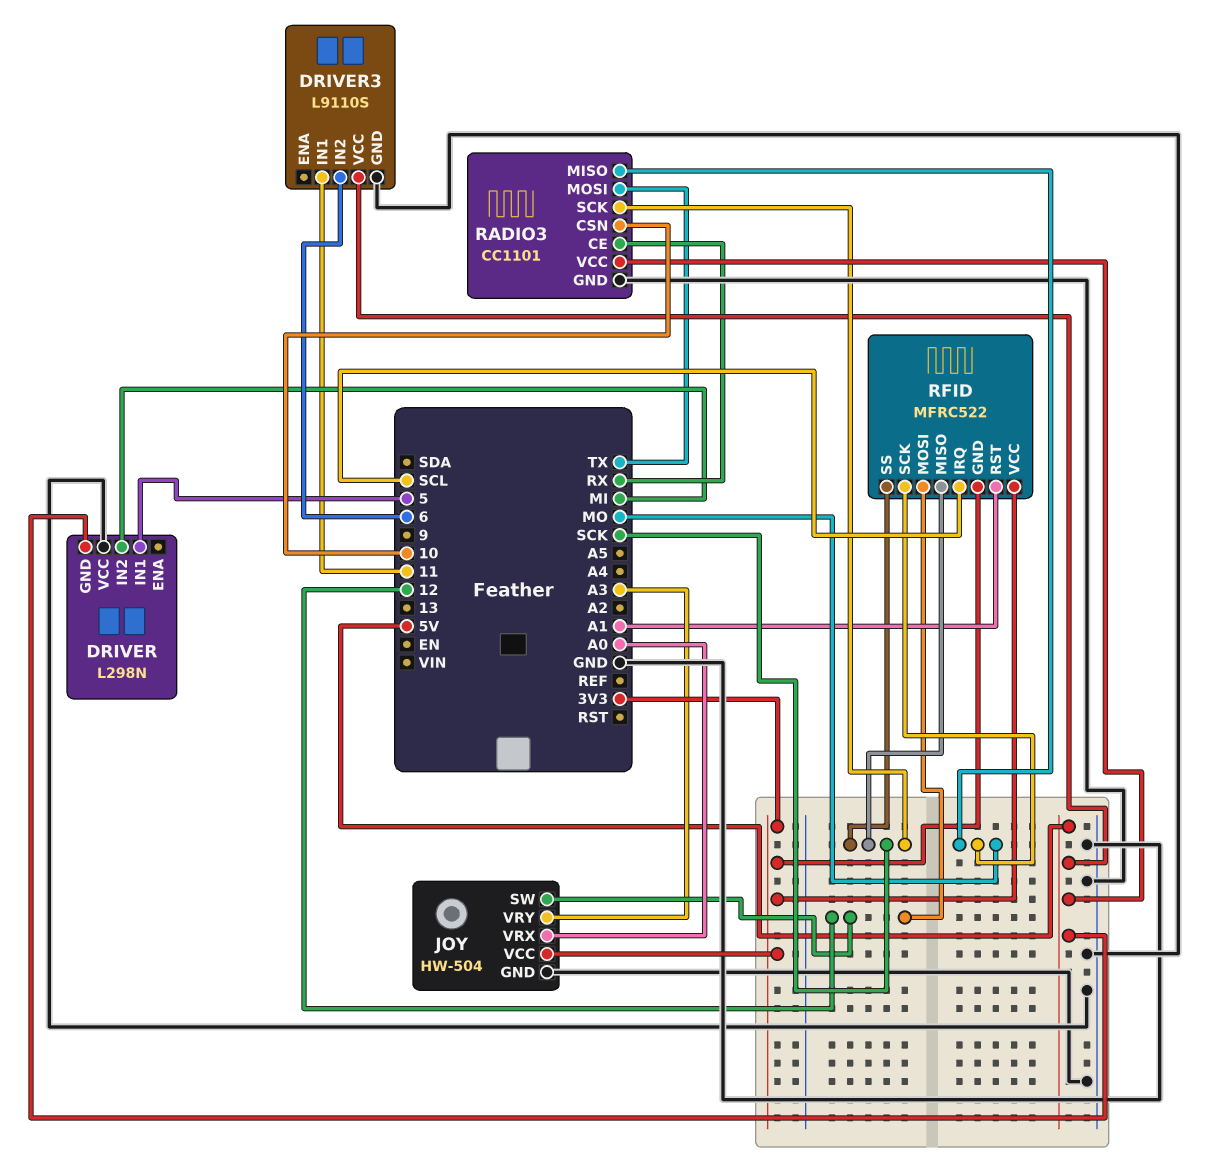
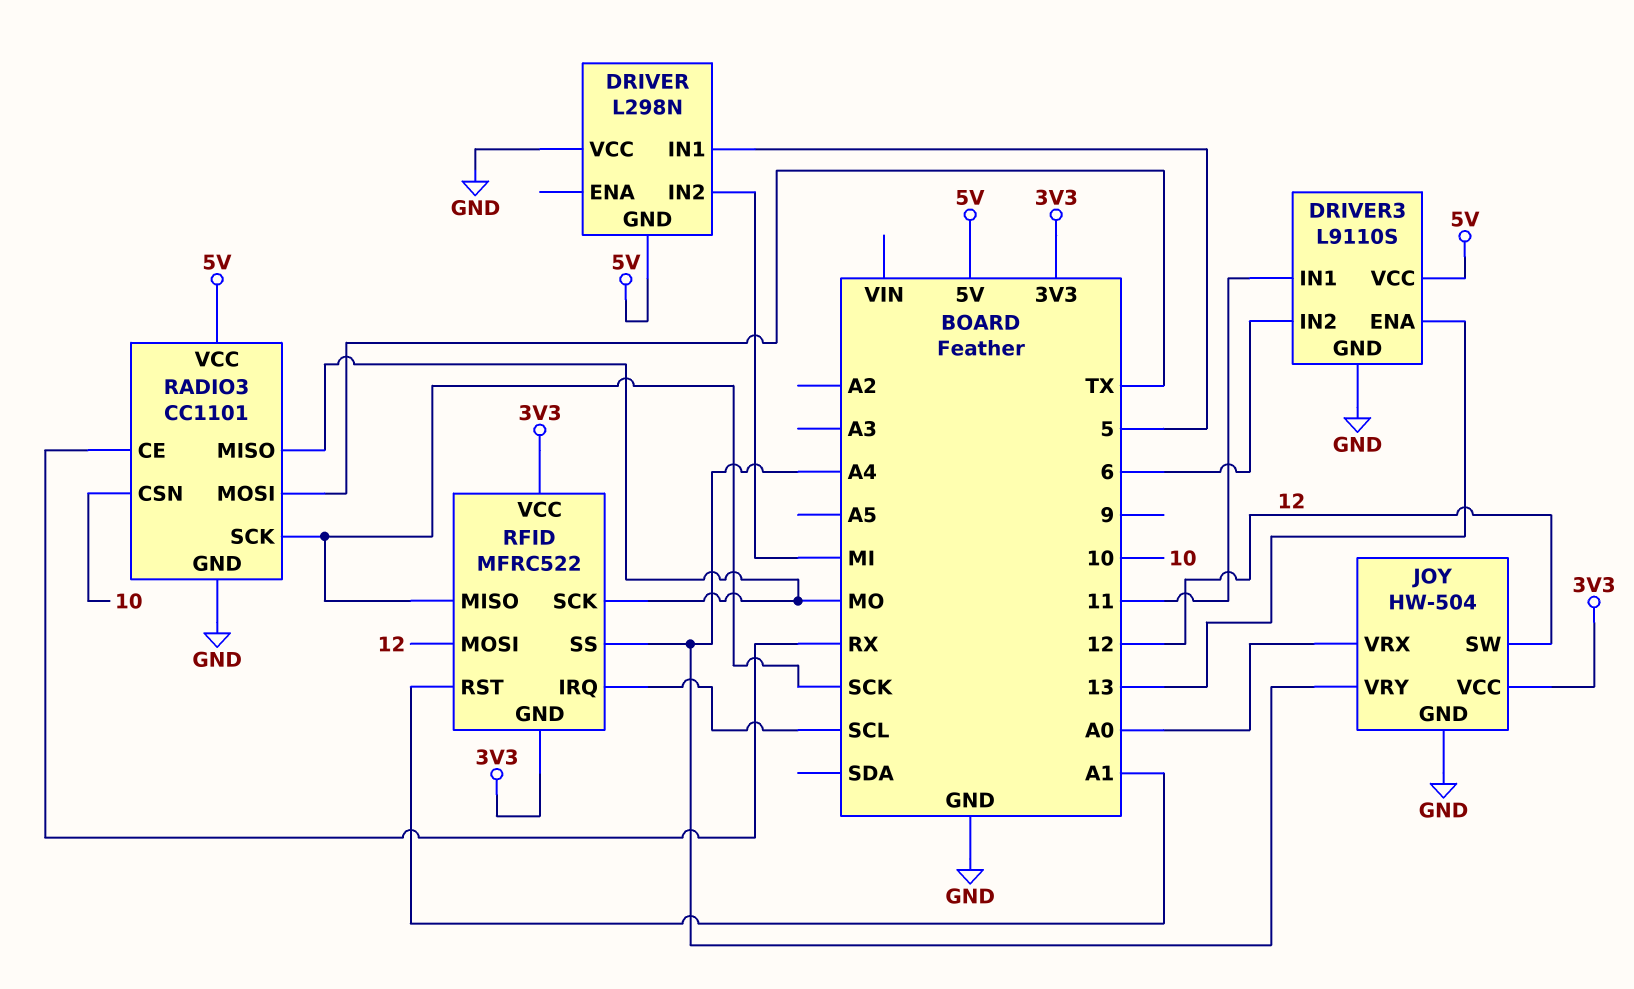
DRIVER3 pin ENA: none -> 13
JOY pin VRY: A3 -> A4
RFID pin SS: SCK -> A4

